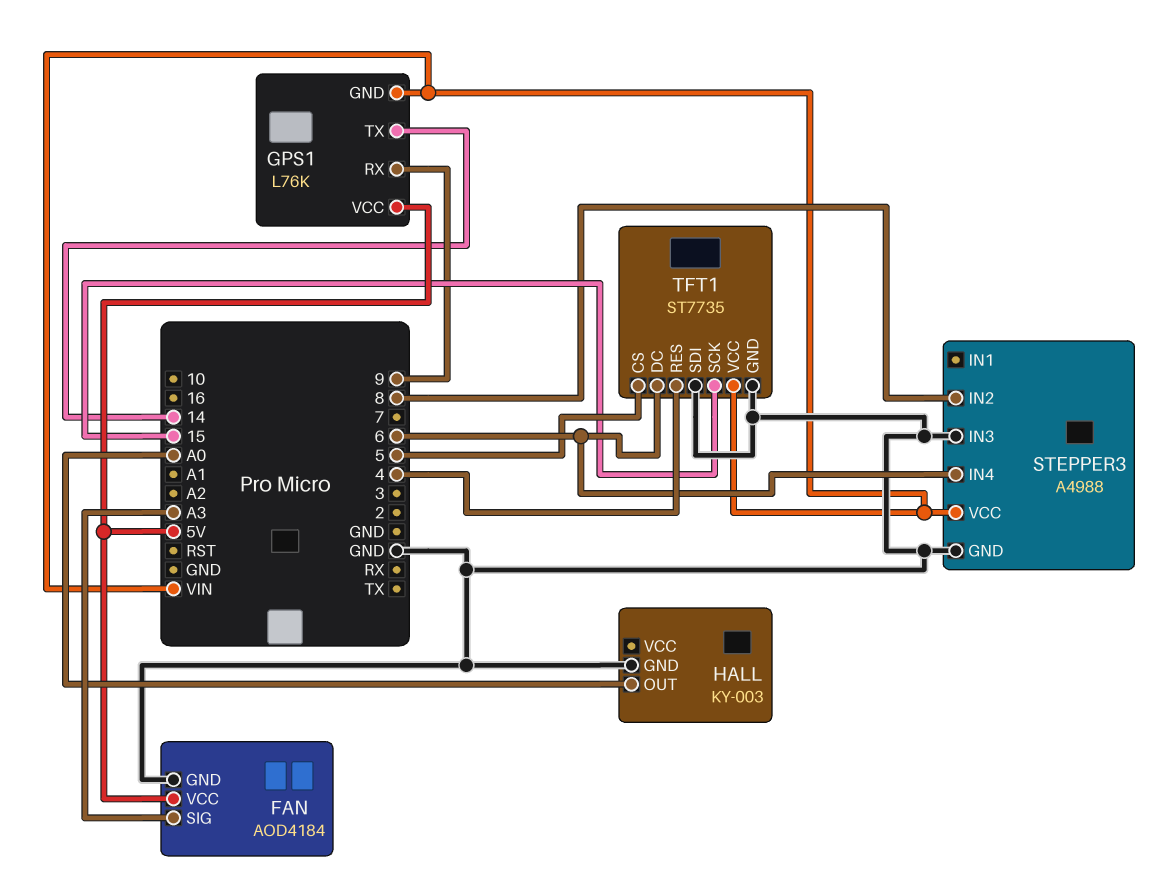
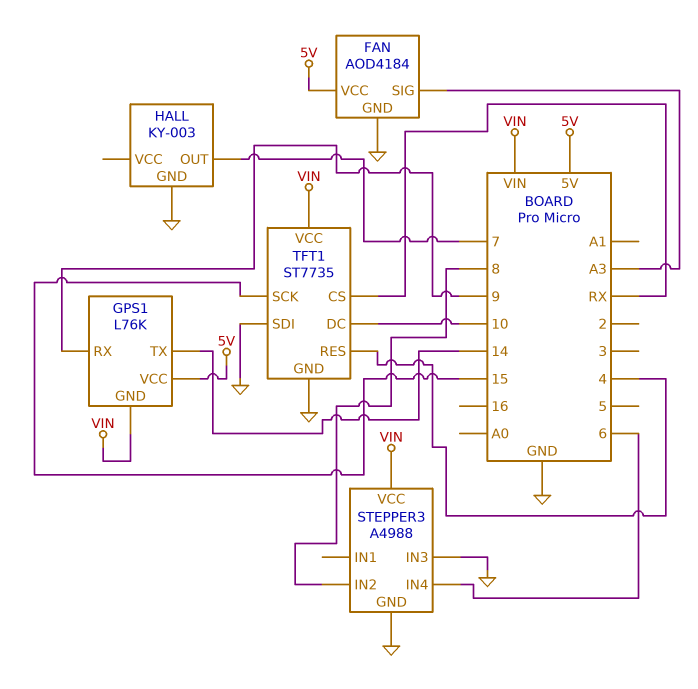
HALL pin OUT: A0 -> 7
TFT1 pin CS: 5 -> RX
TFT1 pin DC: 6 -> 10

